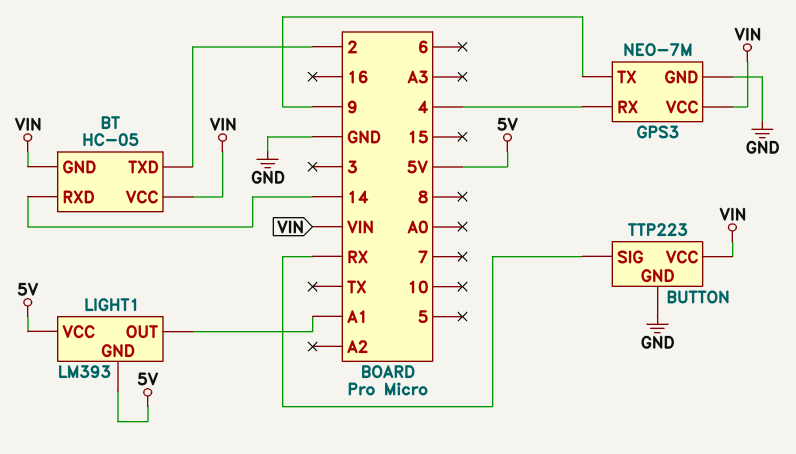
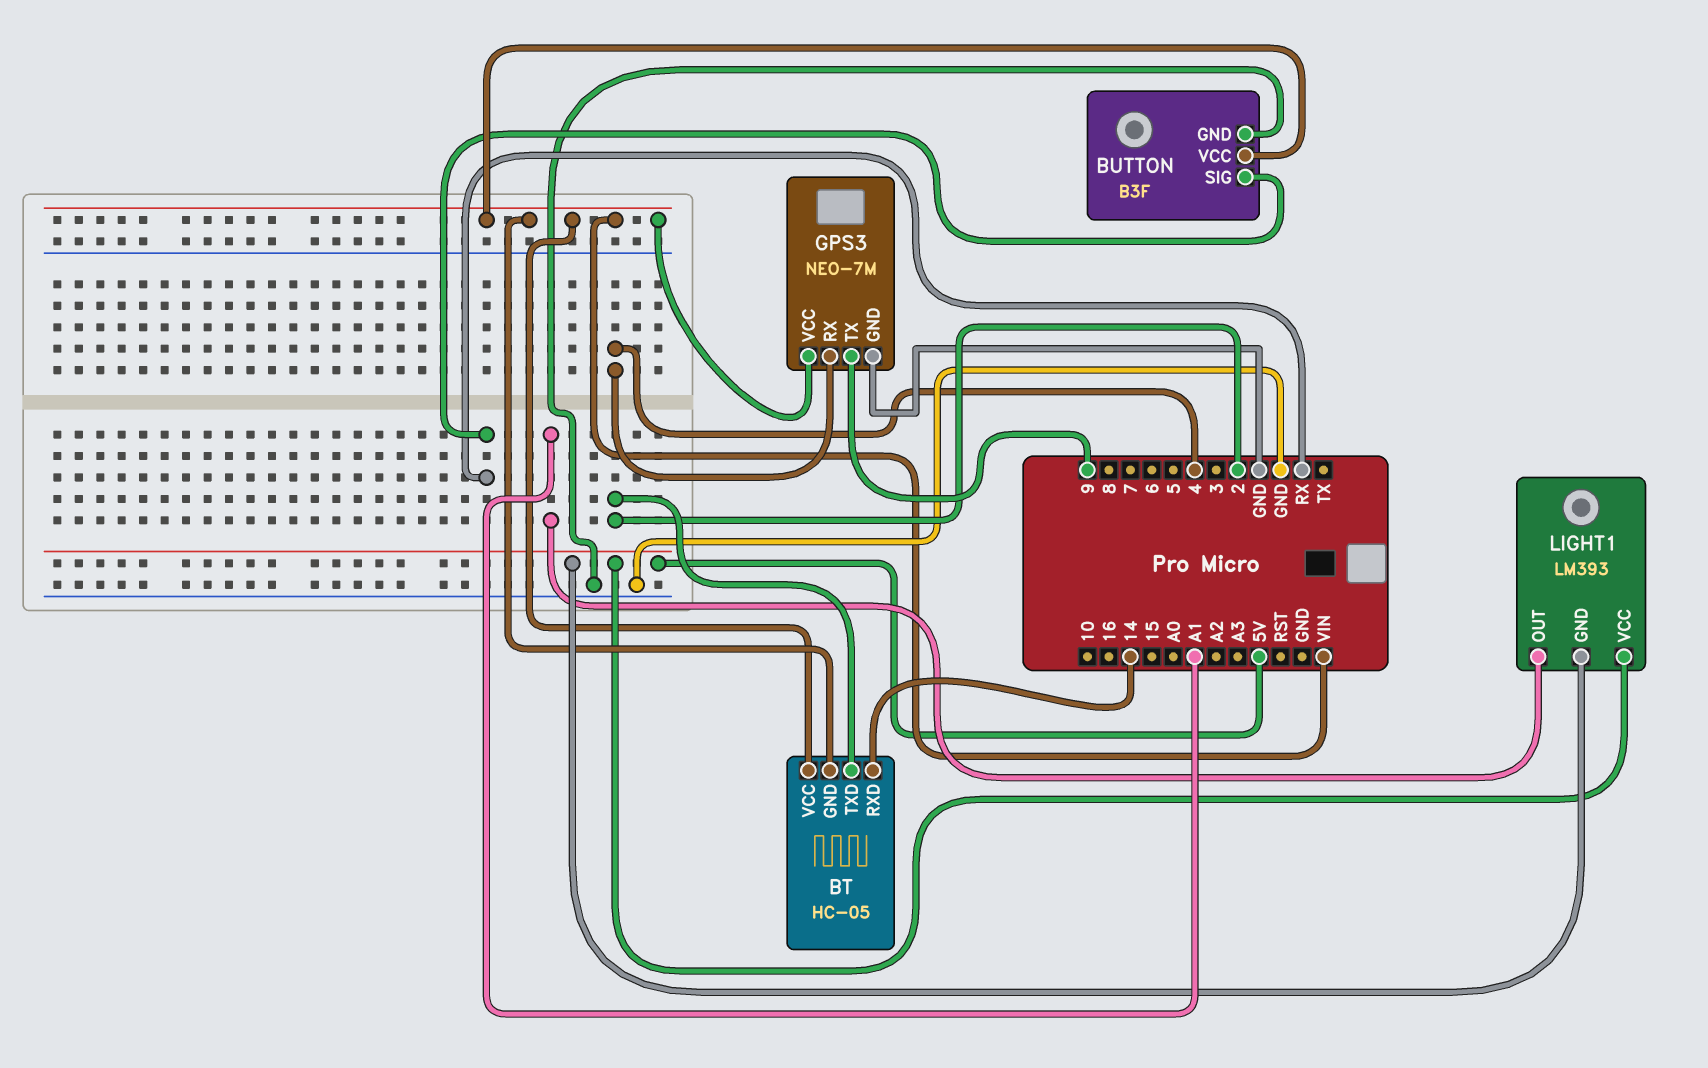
BUTTON: TTP223 -> B3F

